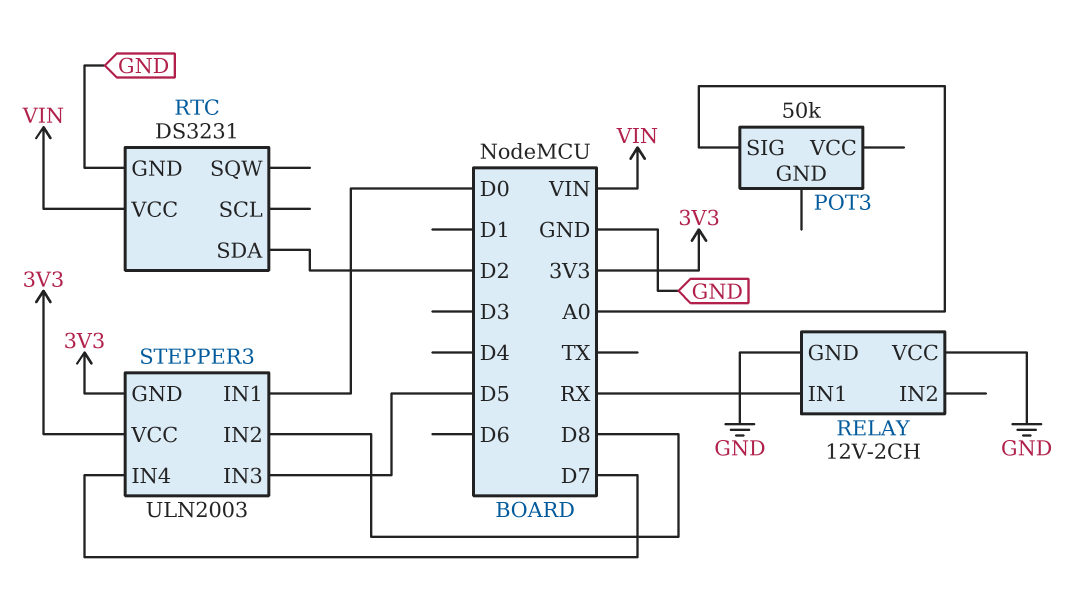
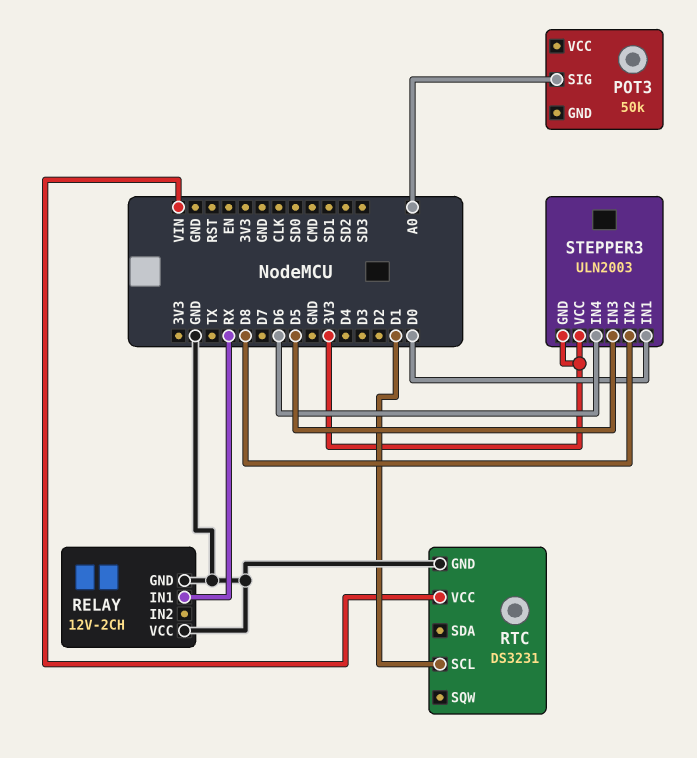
RTC pin SCL: none -> D1
RTC pin SDA: D2 -> none
STEPPER3 pin IN4: D7 -> D6

